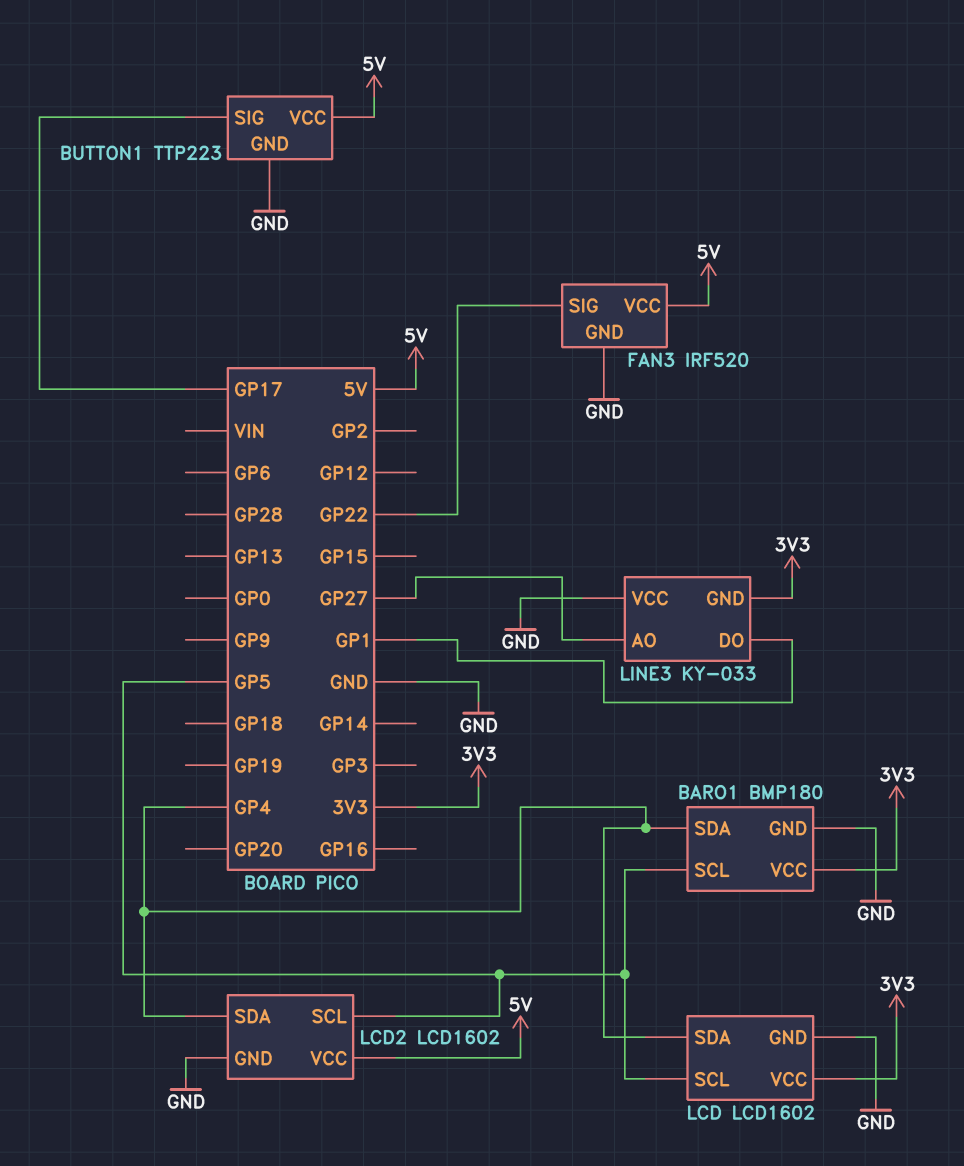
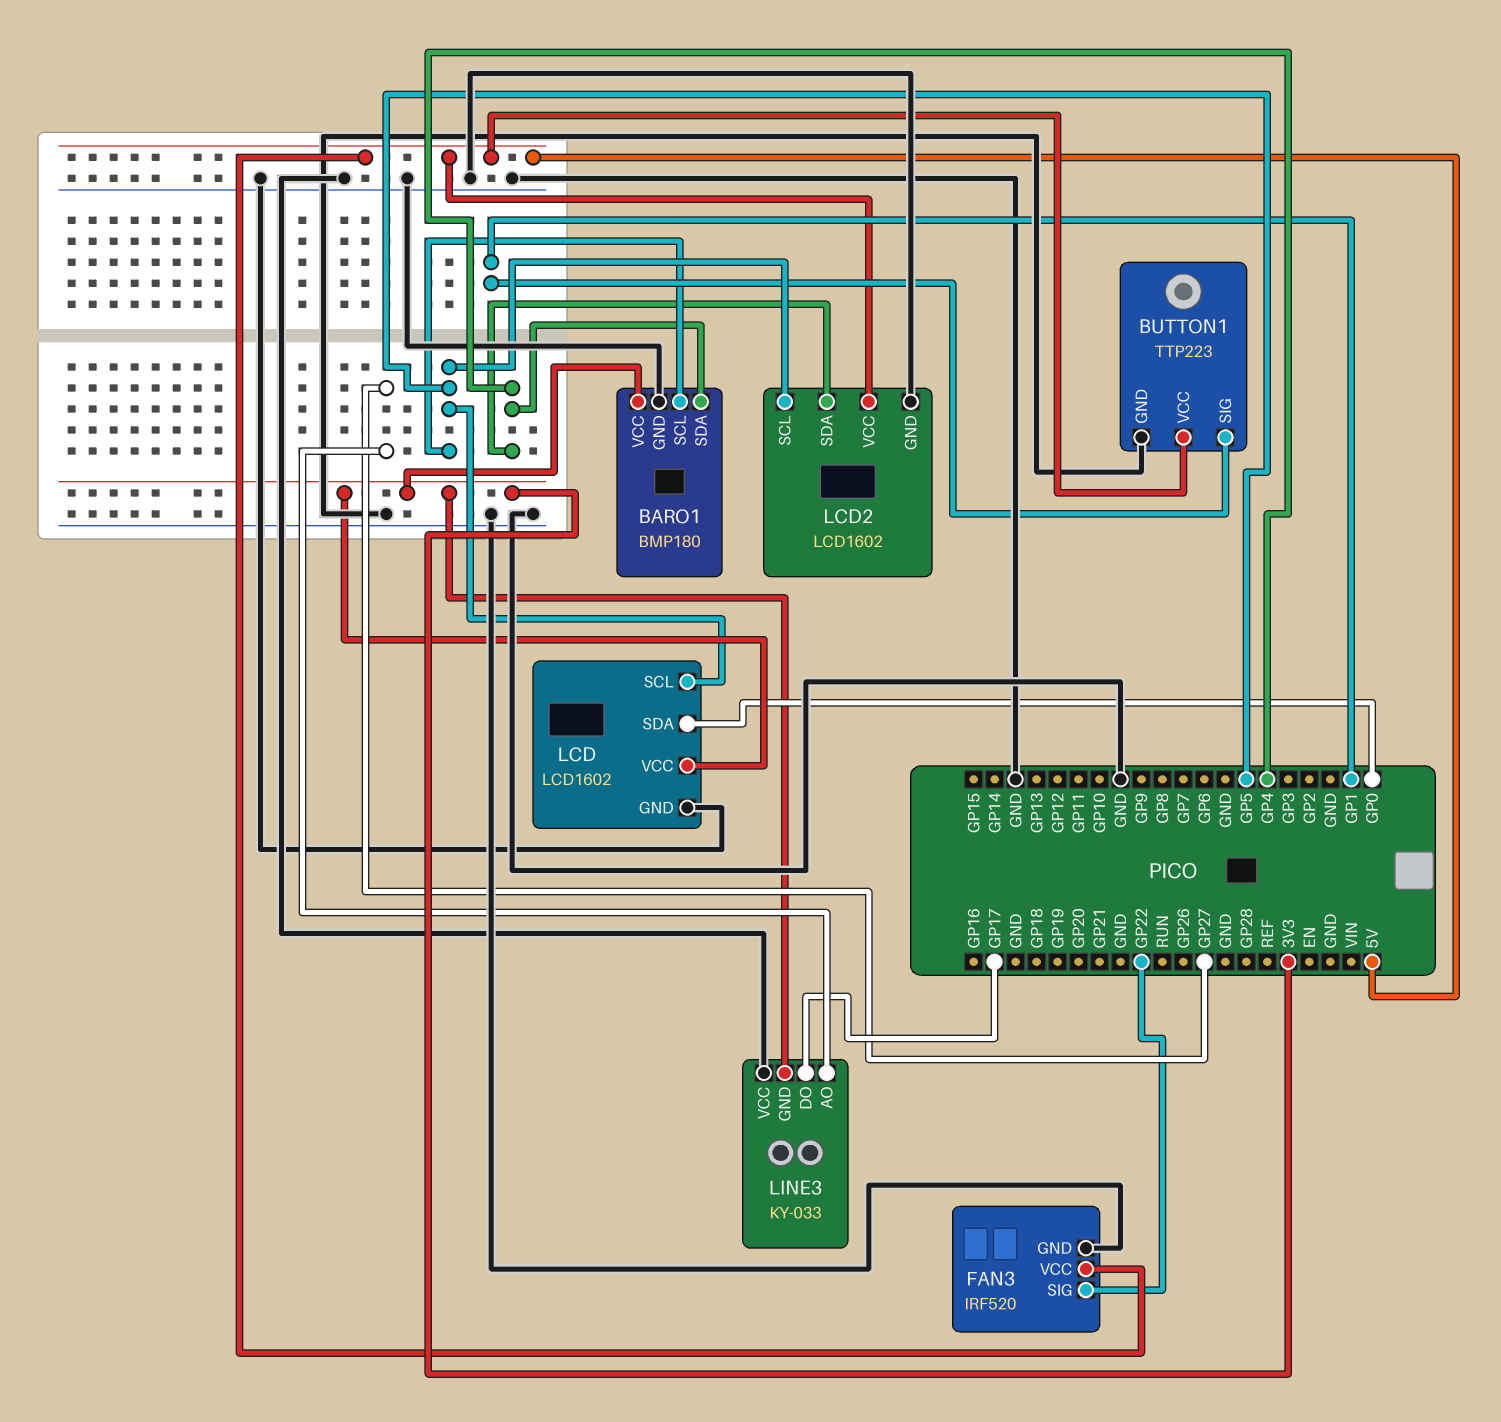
BUTTON1 pin SIG: GP17 -> GP1
LCD pin SDA: GP4 -> GP0
LINE3 pin DO: GP1 -> GP17

